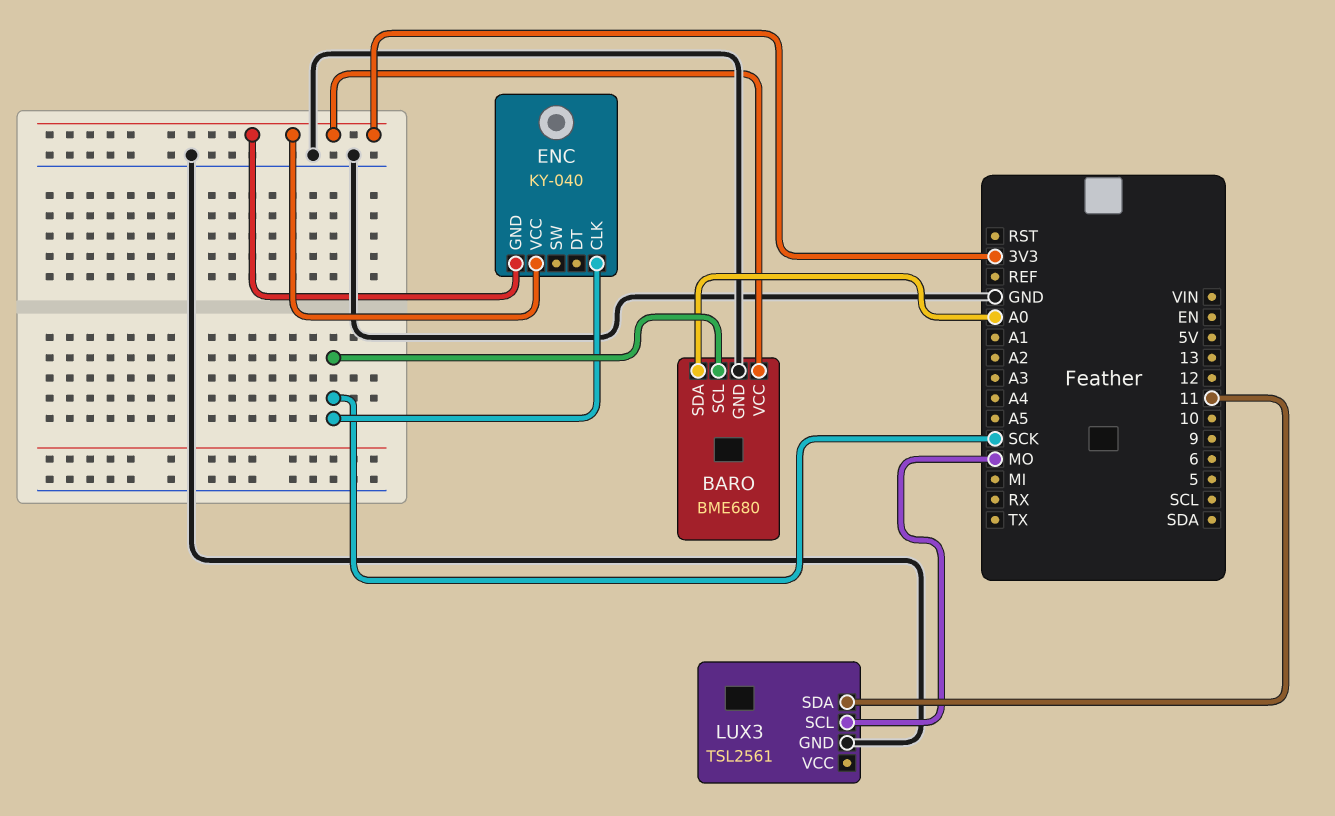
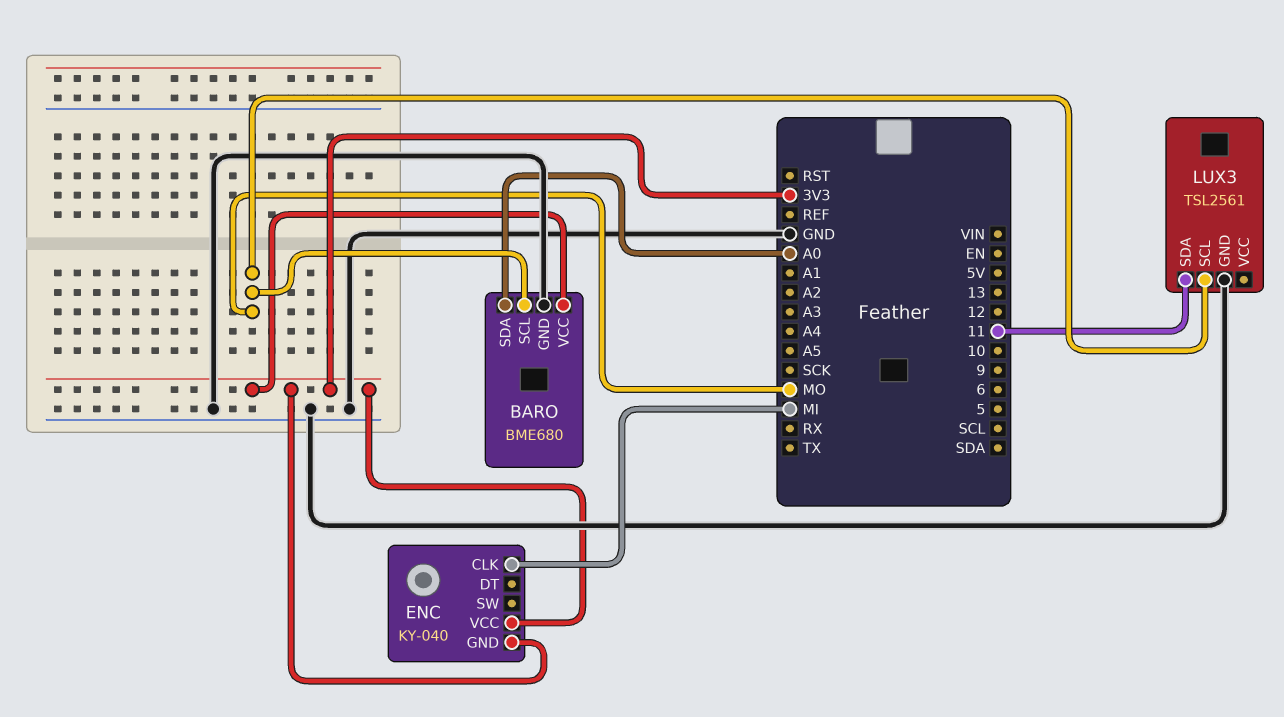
BARO pin SCL: SCK -> MO
ENC pin CLK: SCK -> MI

